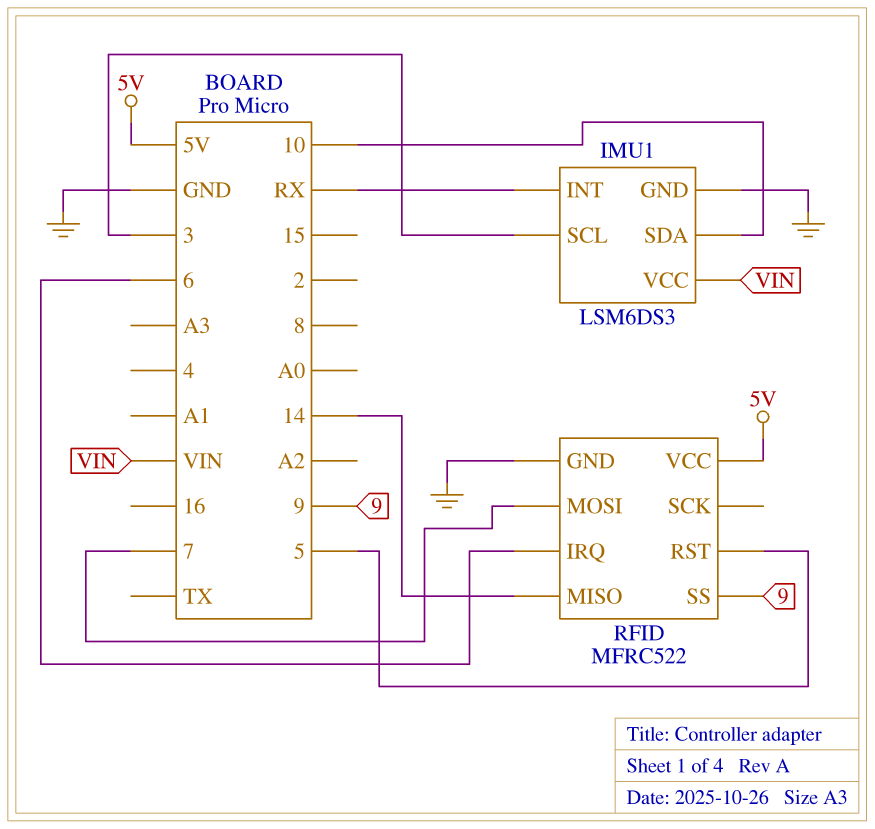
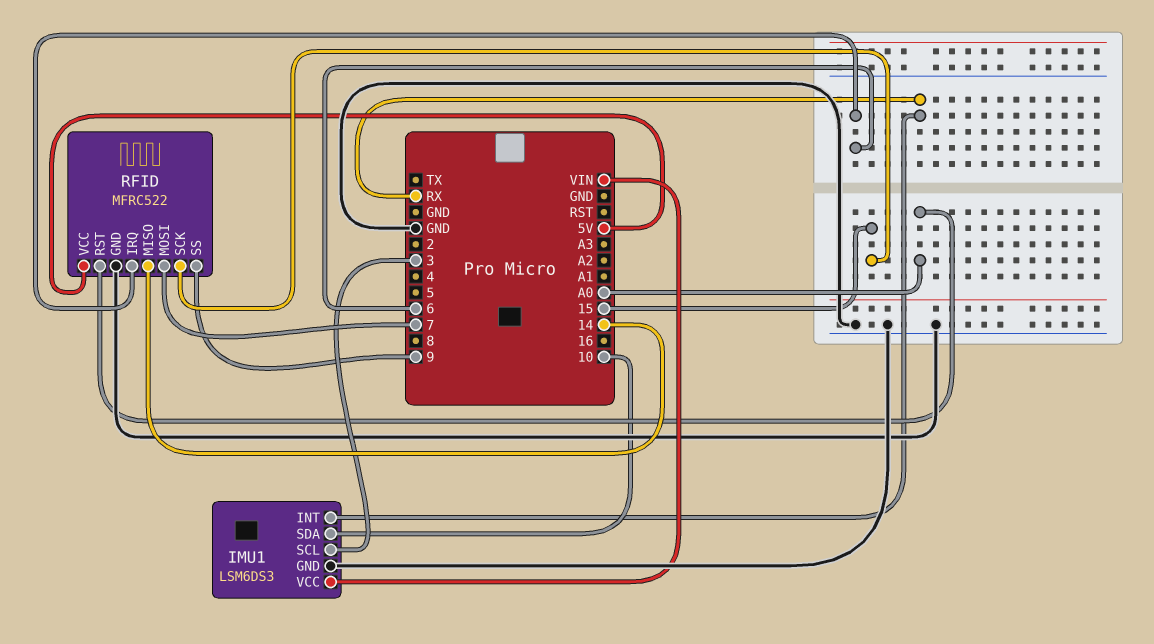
RFID pin RST: 5 -> A0
RFID pin SCK: none -> 15

